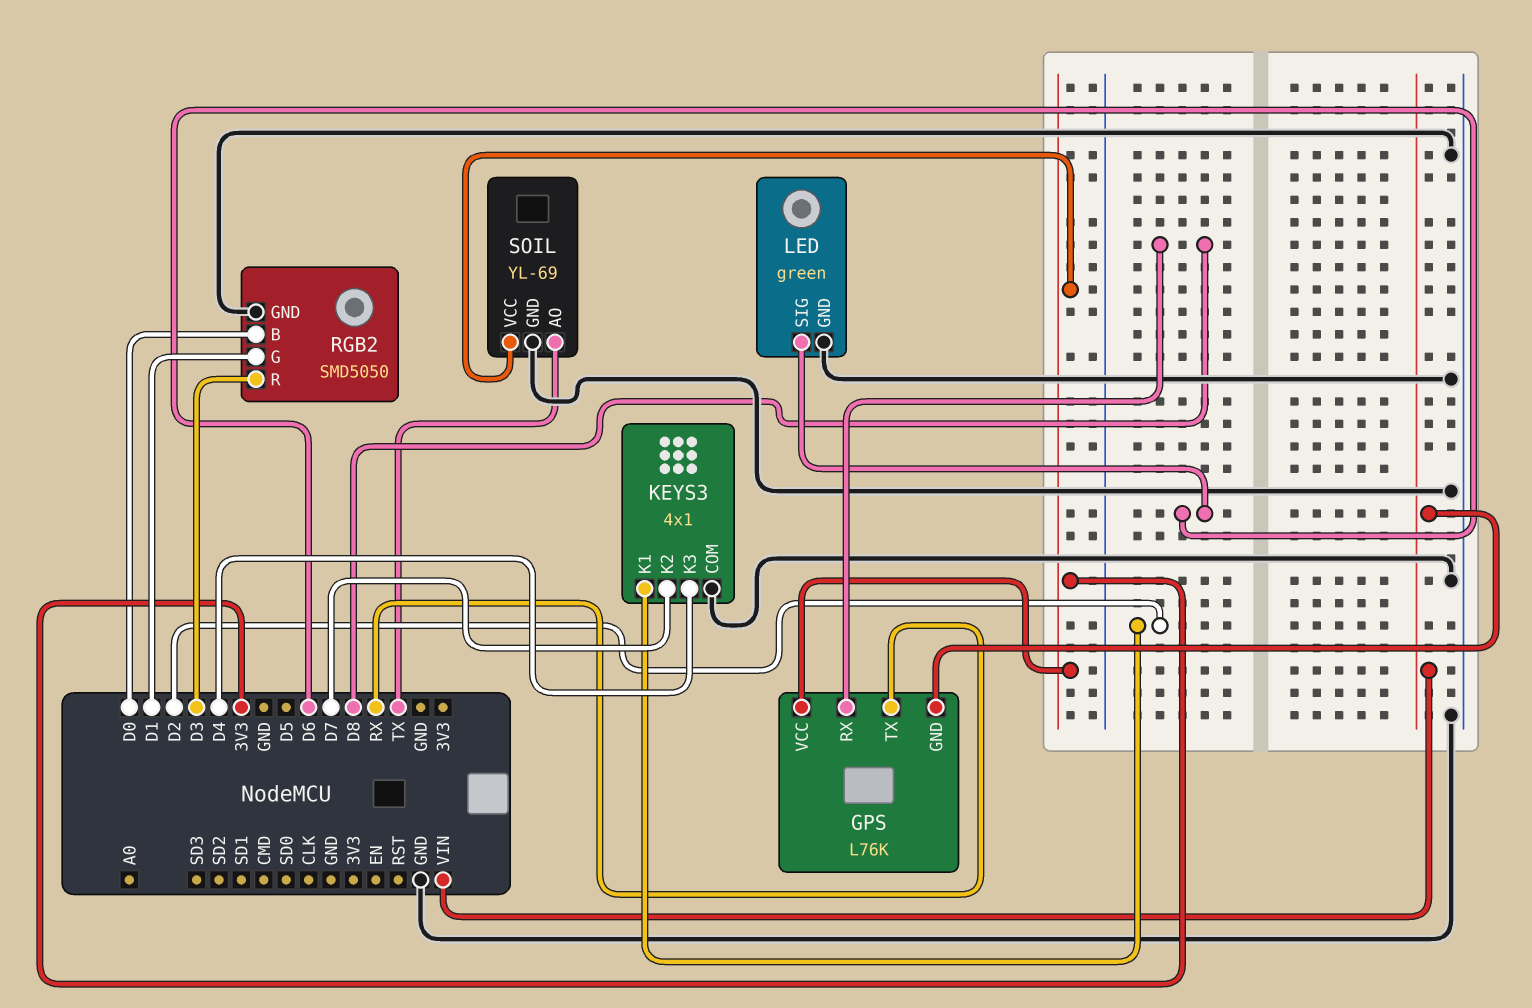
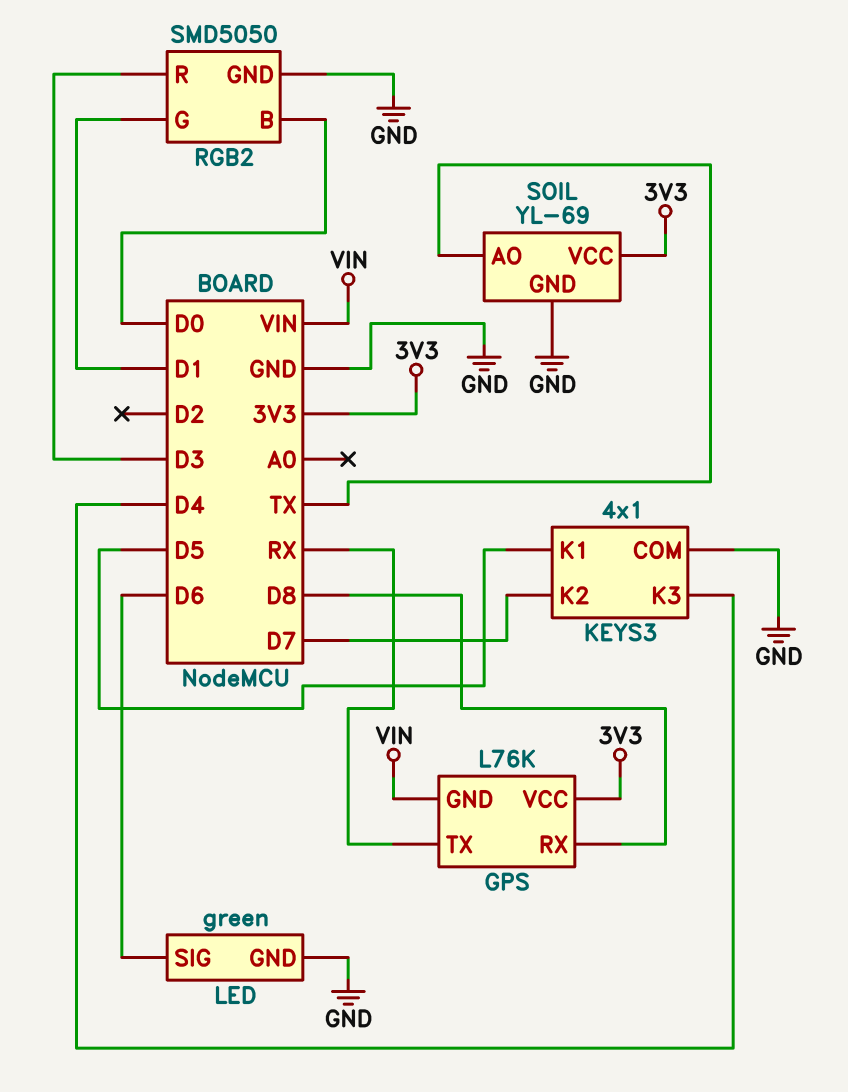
KEYS3 pin K1: D2 -> D5

